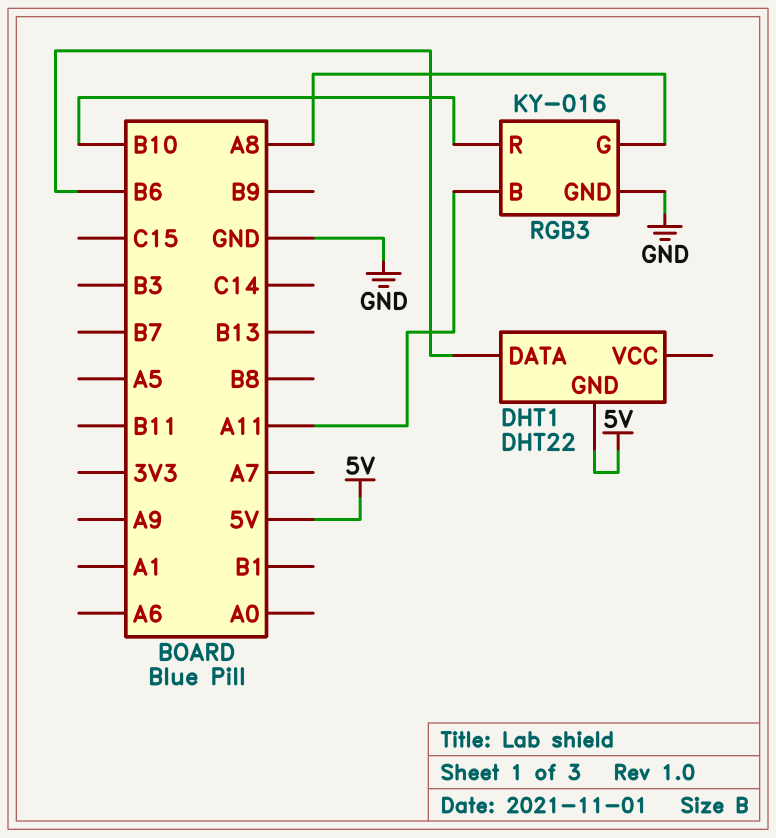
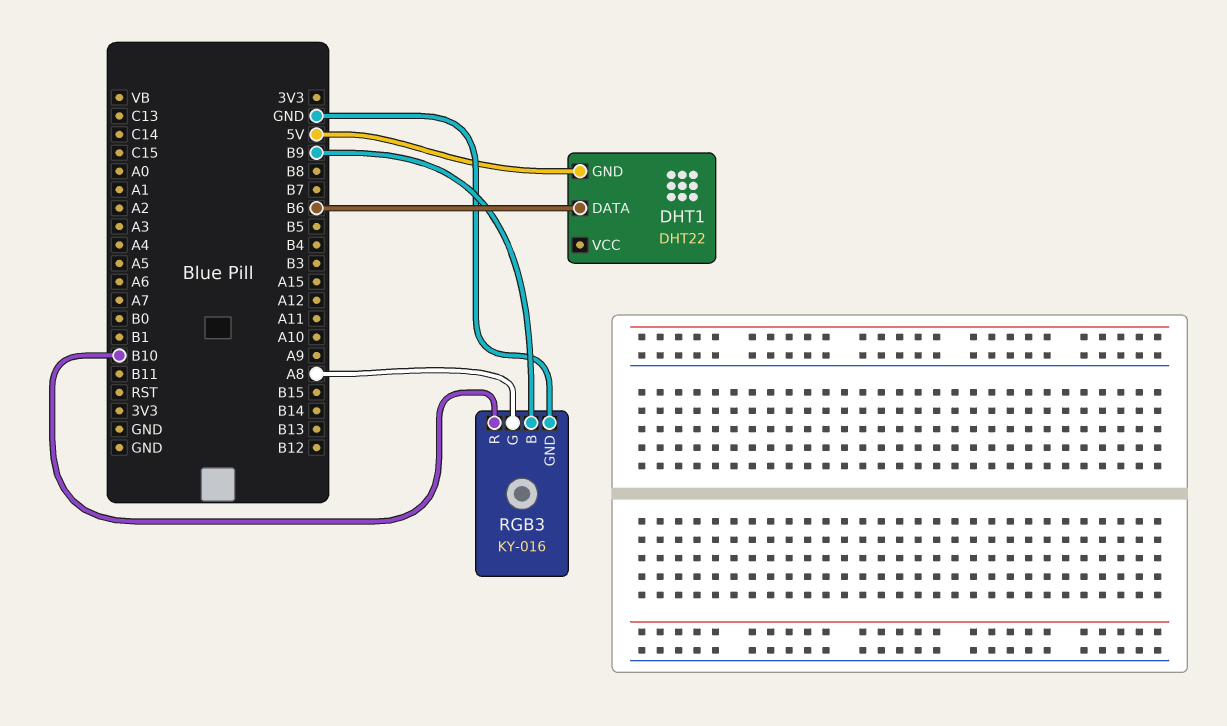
RGB3 pin B: A11 -> B9

